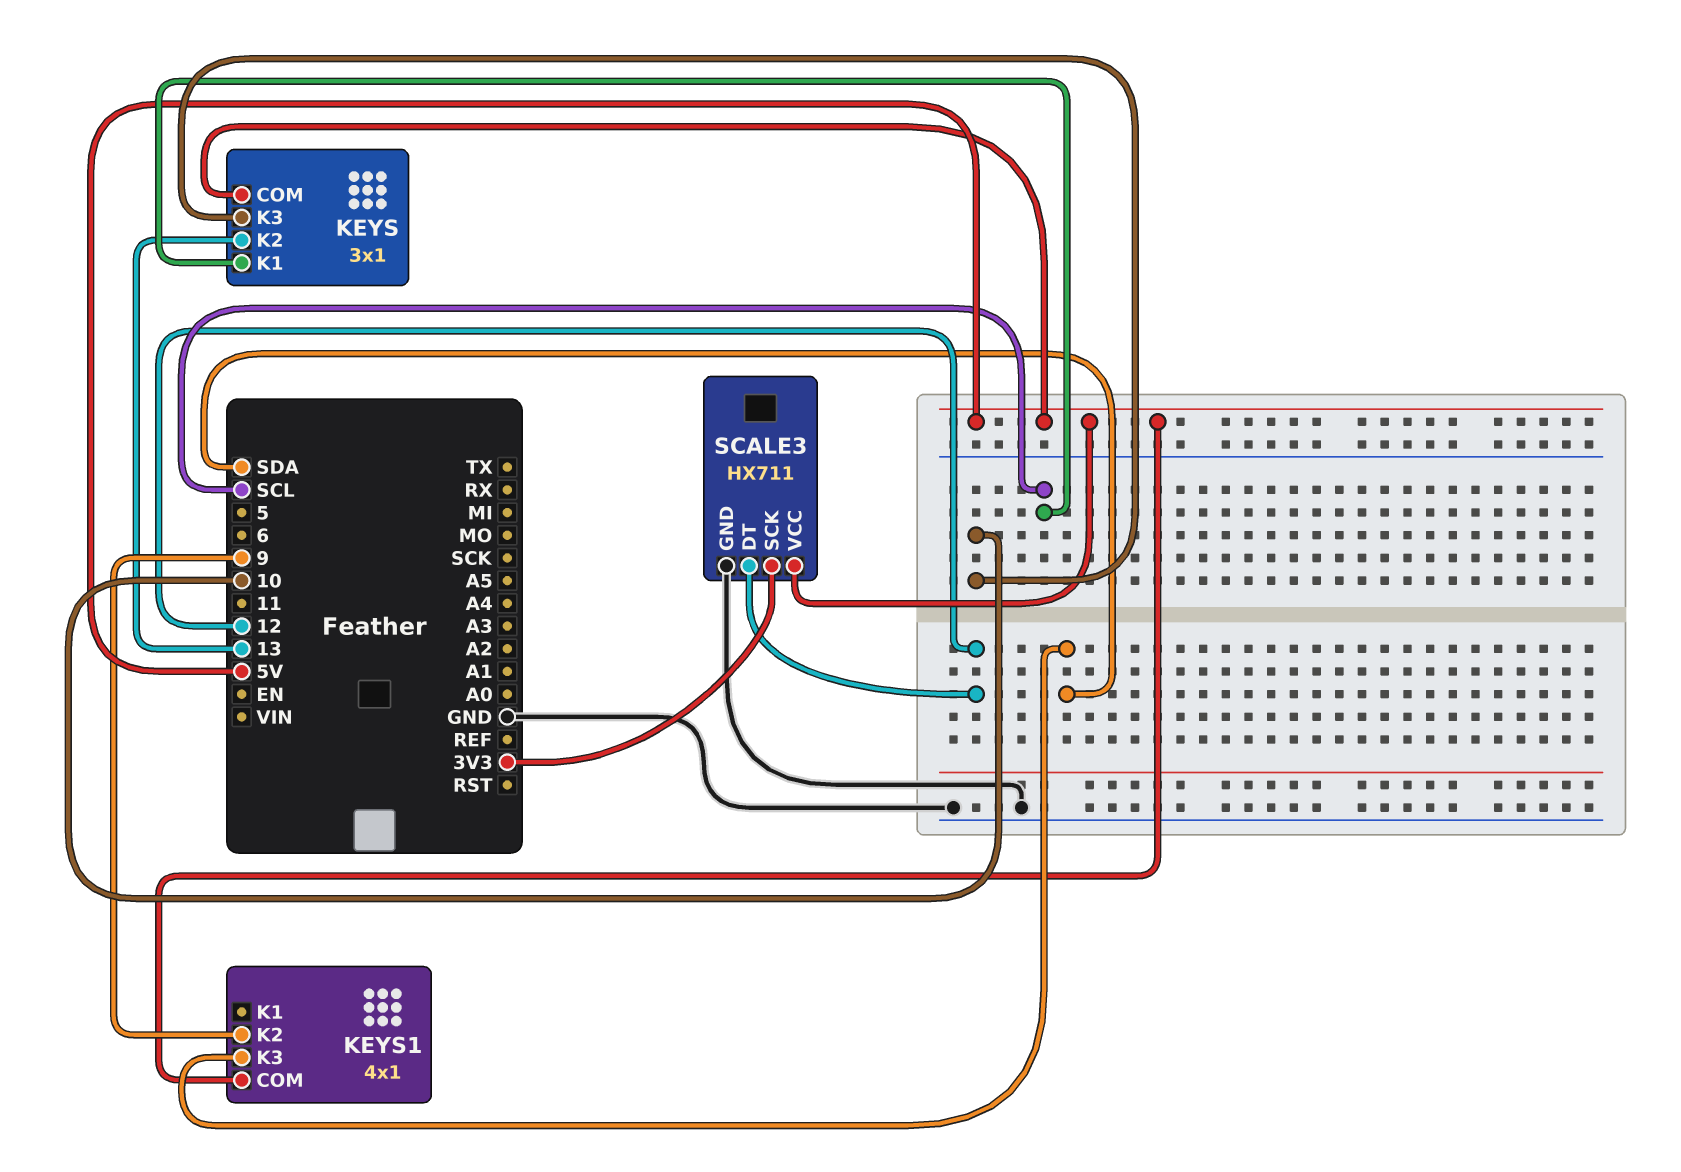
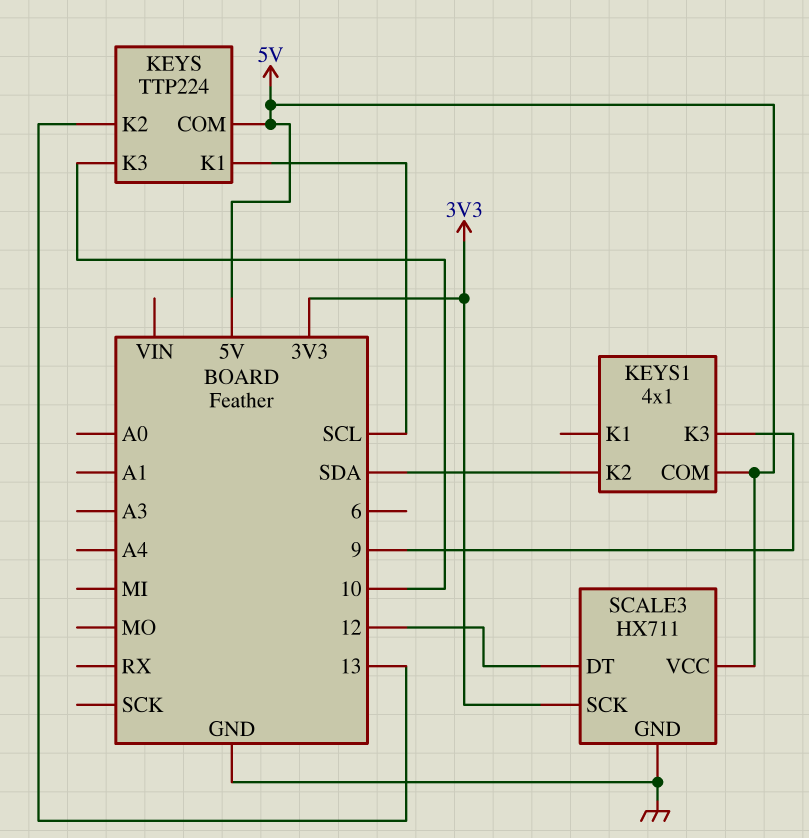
KEYS: 3x1 -> TTP224
KEYS1 pin K2: 9 -> SDA
KEYS1 pin K3: SDA -> 9

